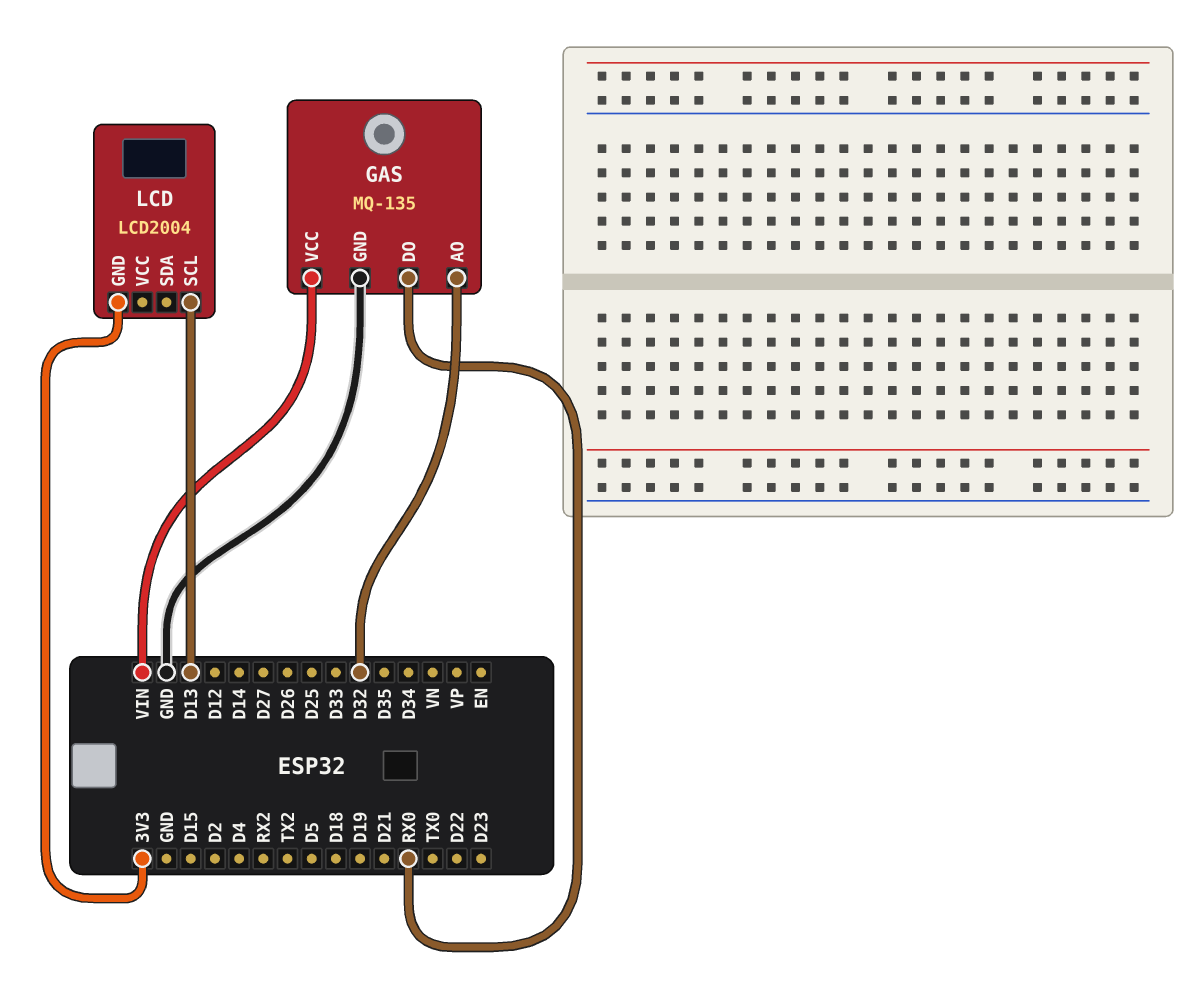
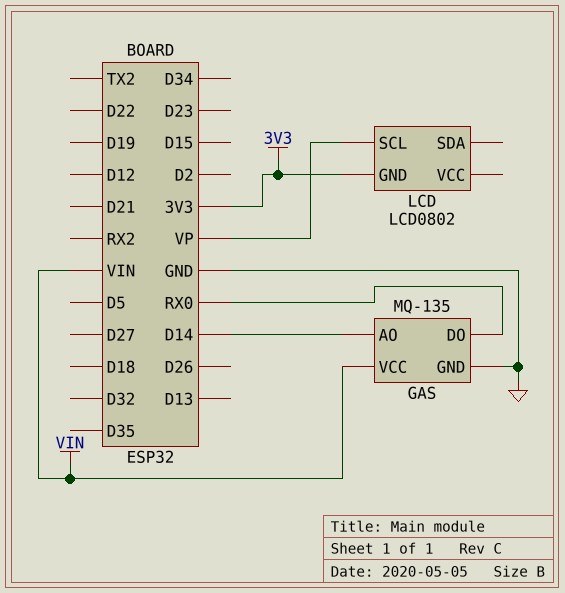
GAS pin AO: D32 -> D14
LCD: LCD2004 -> LCD0802
LCD pin SCL: D13 -> VP

